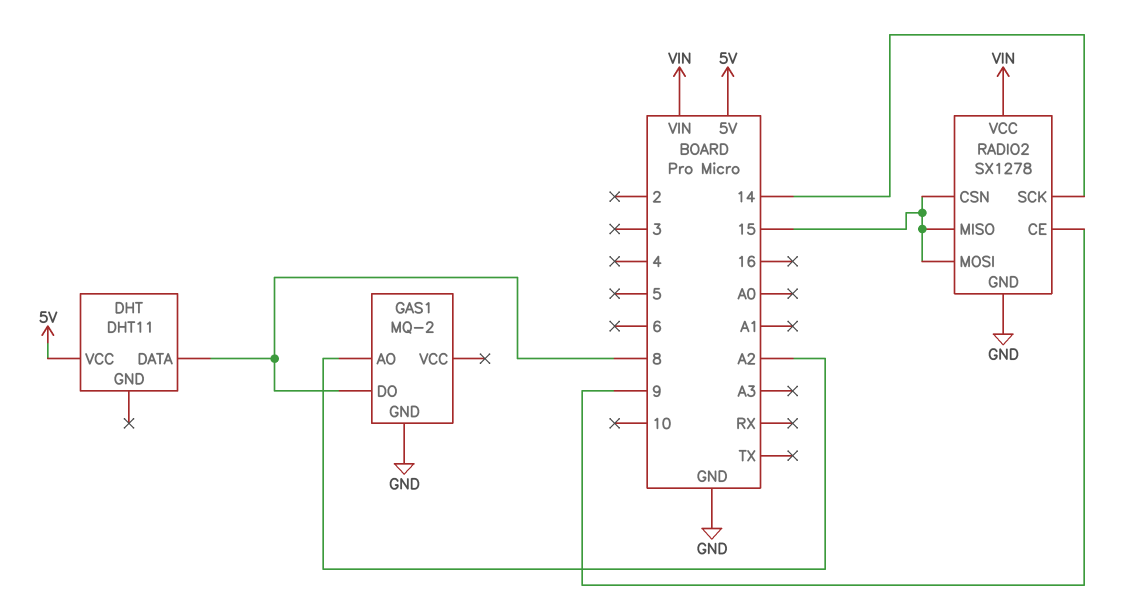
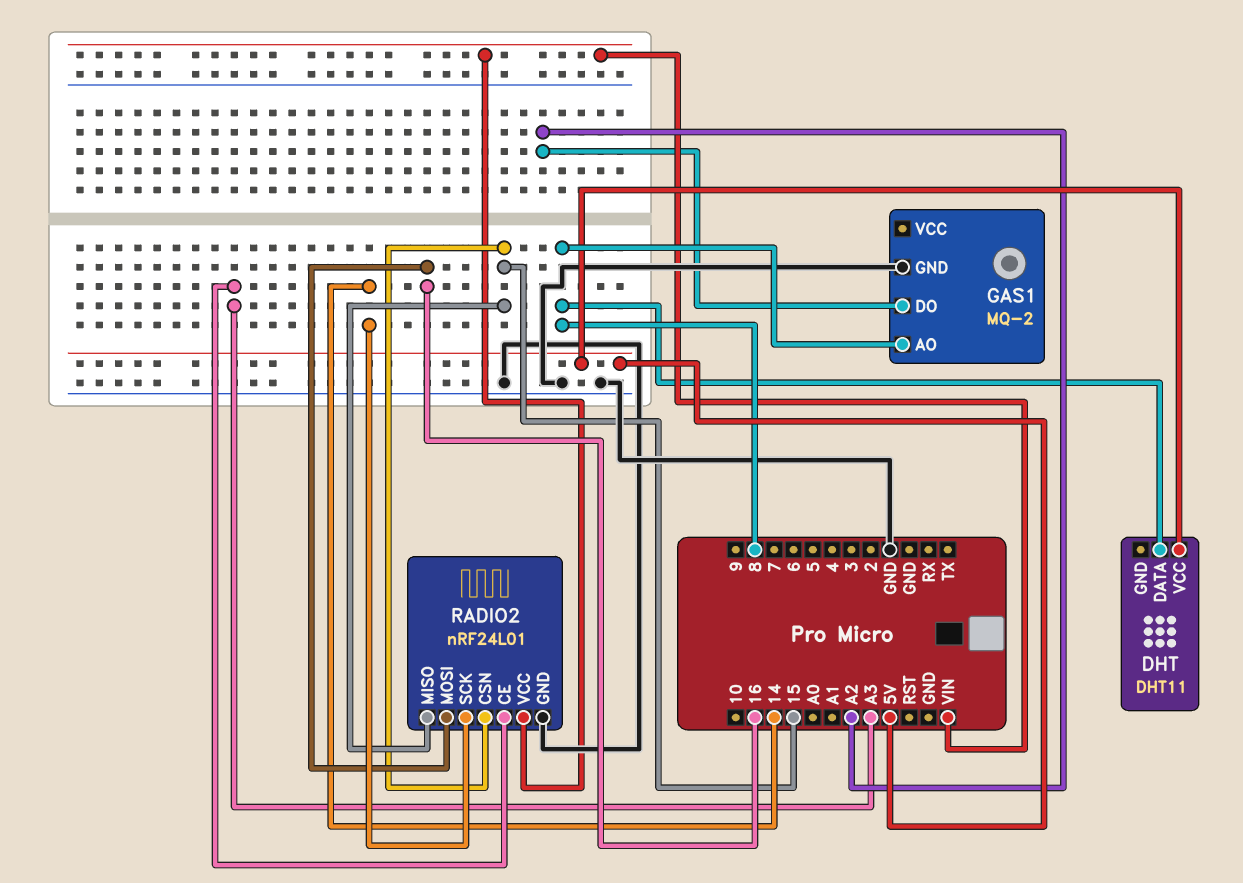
GAS1 pin AO: A2 -> 8
GAS1 pin DO: 8 -> A2
RADIO2: SX1278 -> nRF24L01
RADIO2 pin CE: 9 -> A3
RADIO2 pin MOSI: 15 -> 16

